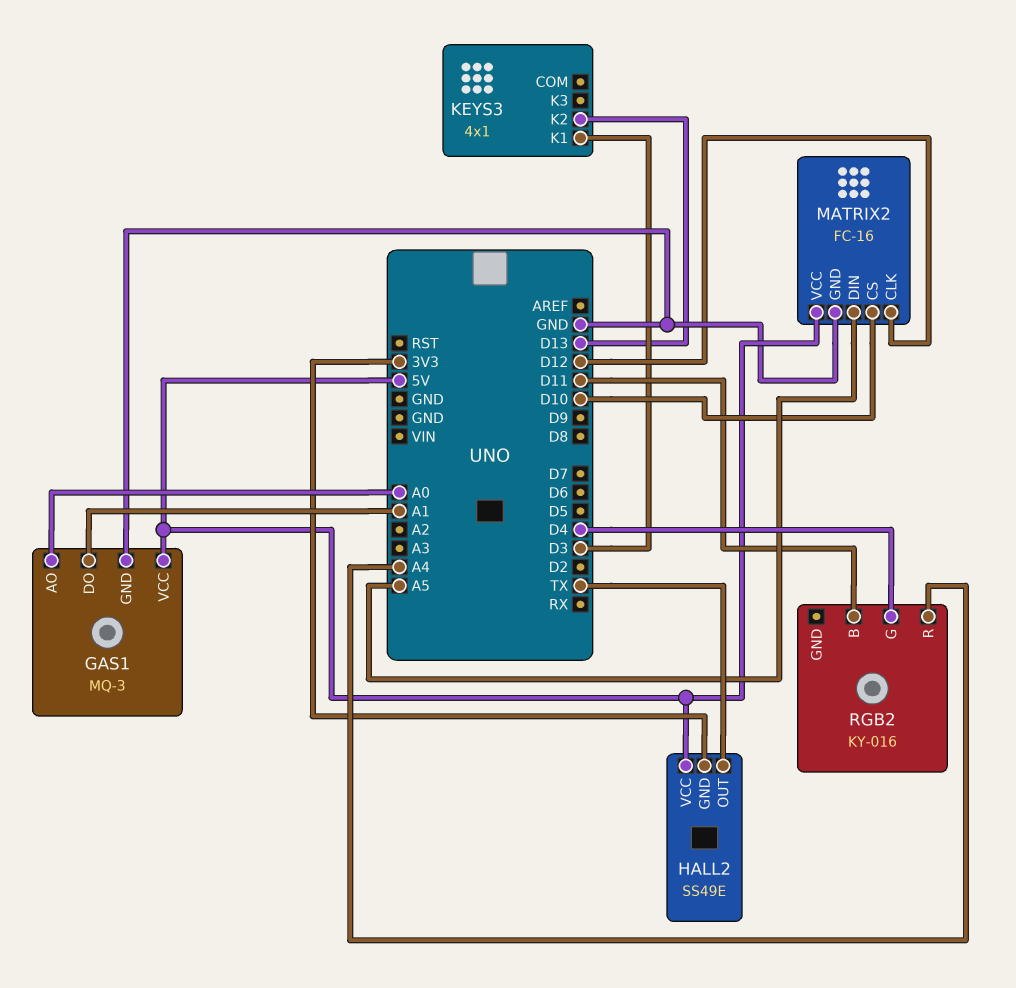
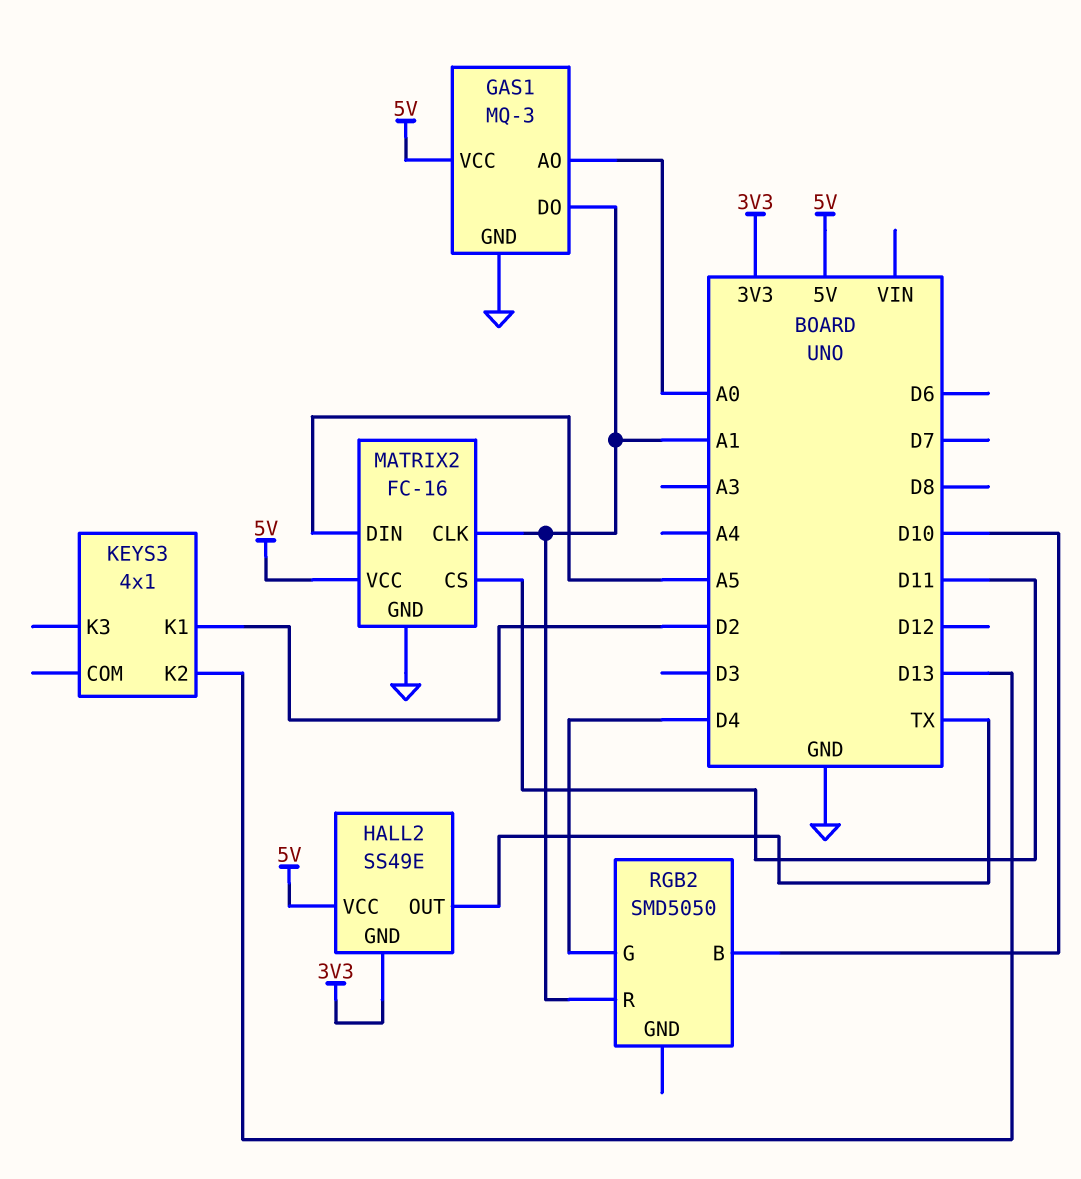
KEYS3 pin K1: D3 -> D2
MATRIX2 pin CLK: D12 -> A1
MATRIX2 pin CS: D10 -> D11
RGB2: KY-016 -> SMD5050
RGB2 pin B: D11 -> D10
RGB2 pin R: A4 -> A1

